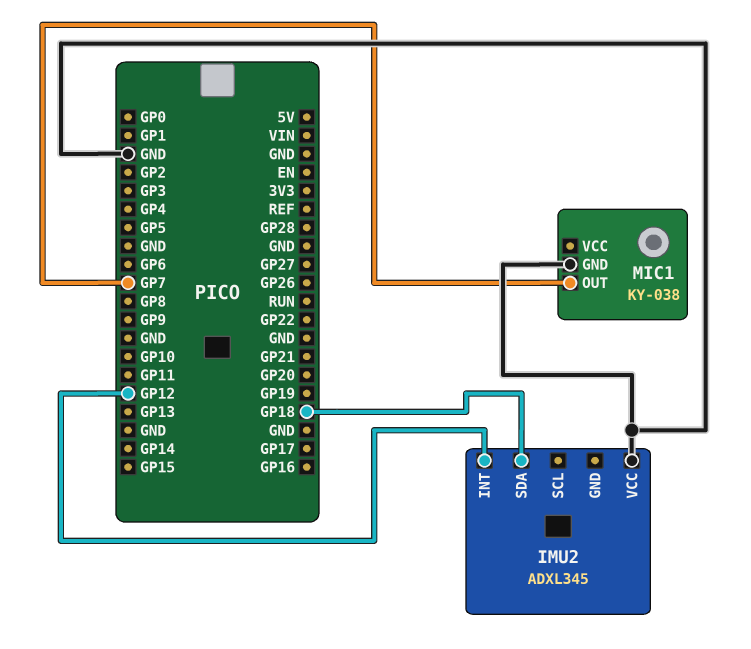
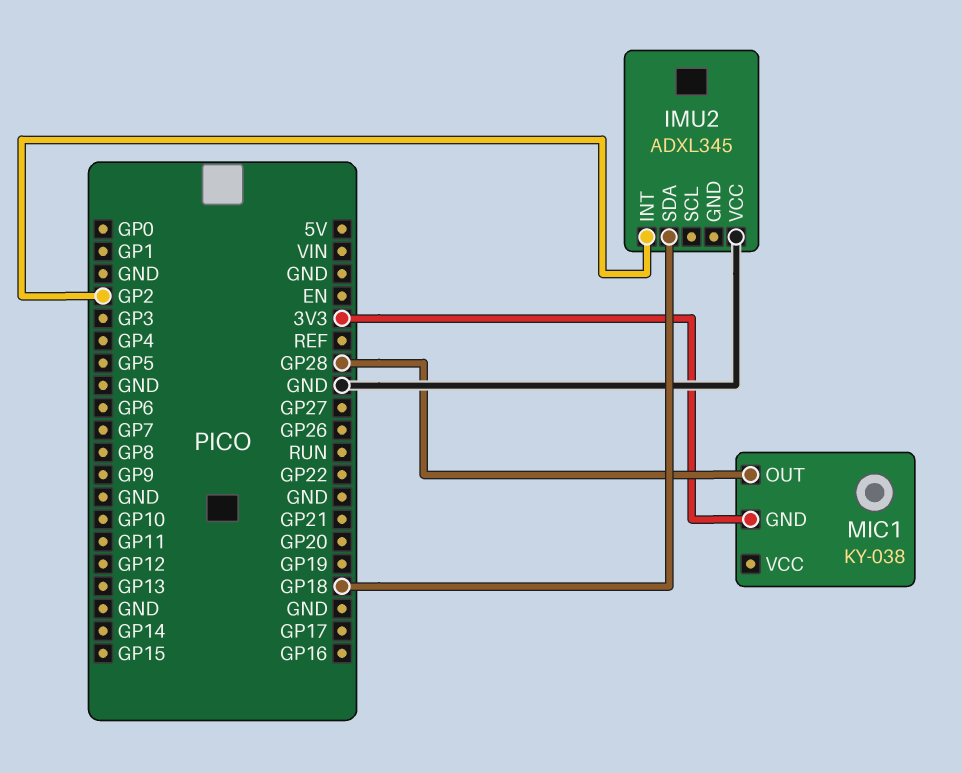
IMU2 pin INT: GP12 -> GP2
MIC1 pin GND: GND -> 3V3
MIC1 pin OUT: GP7 -> GP28

